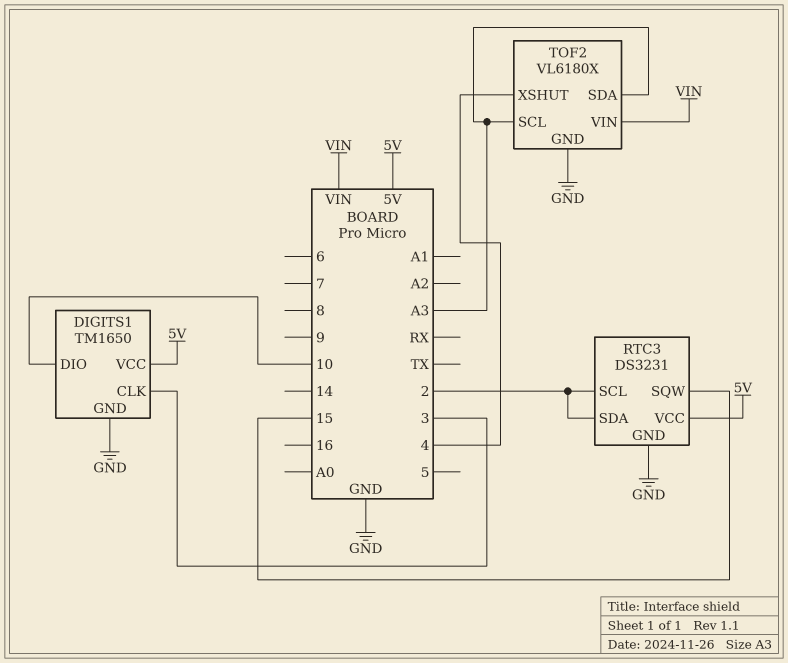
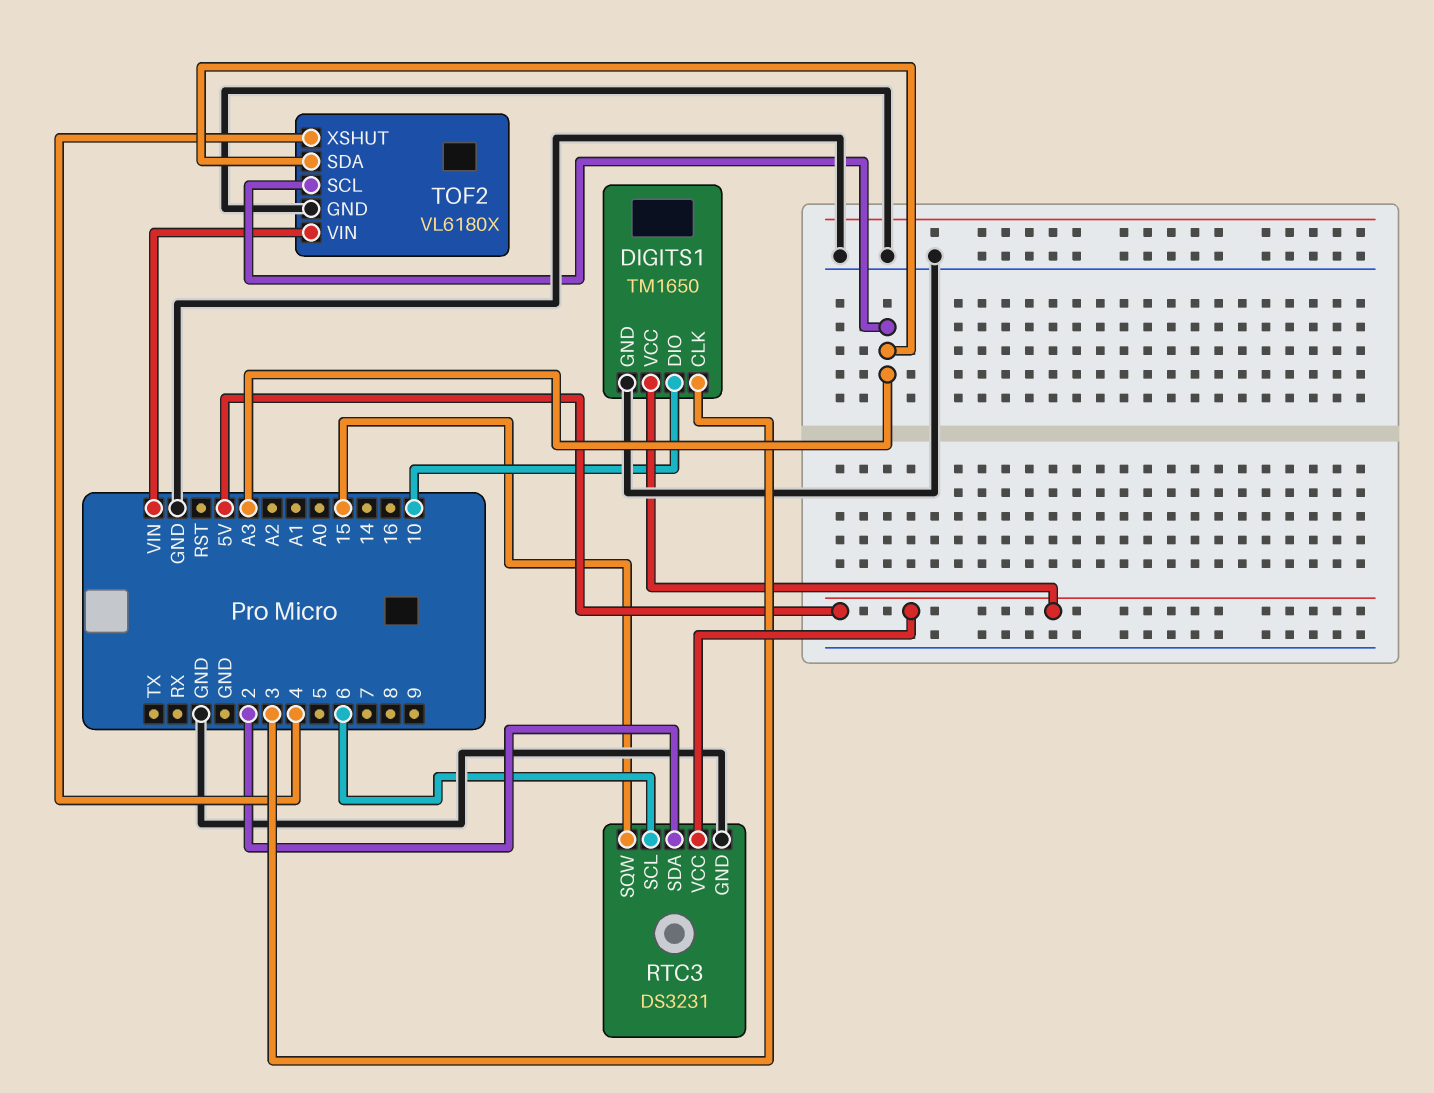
RTC3 pin SCL: 2 -> 6

